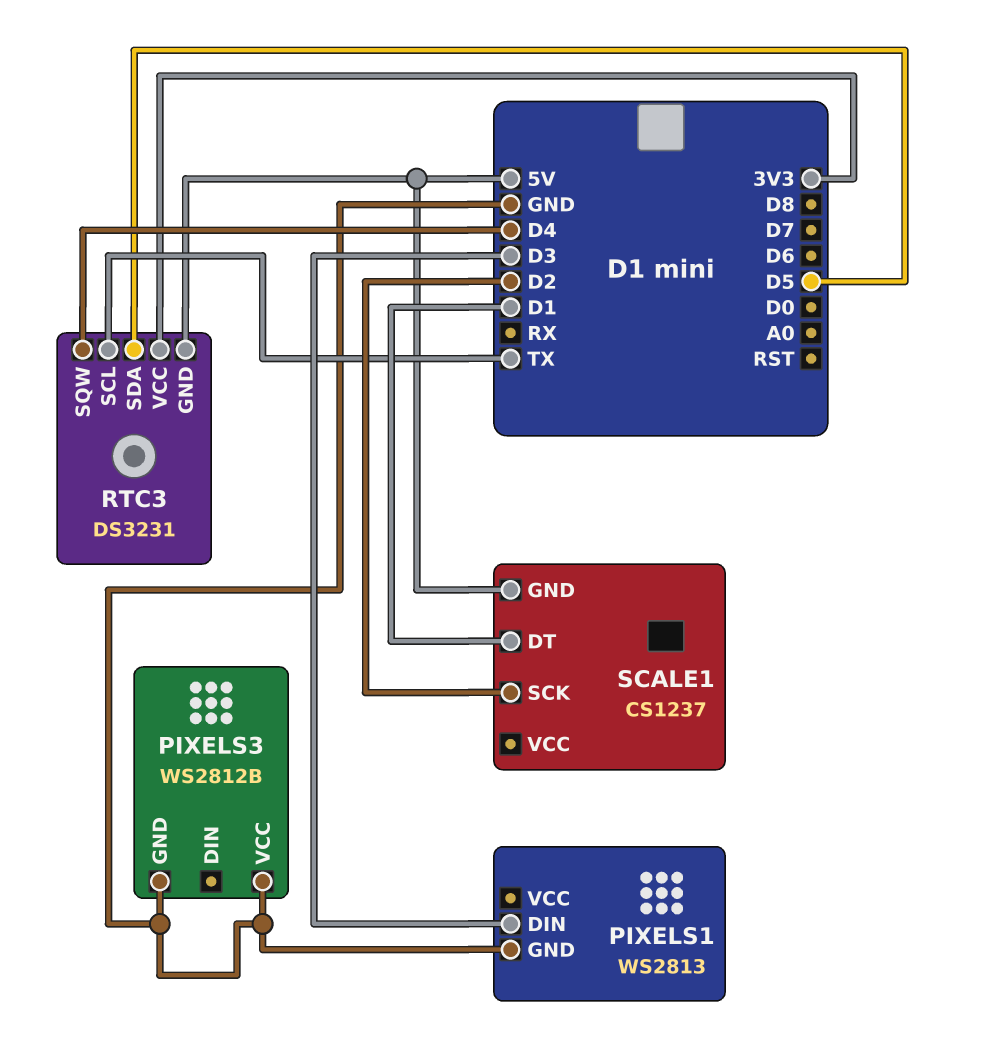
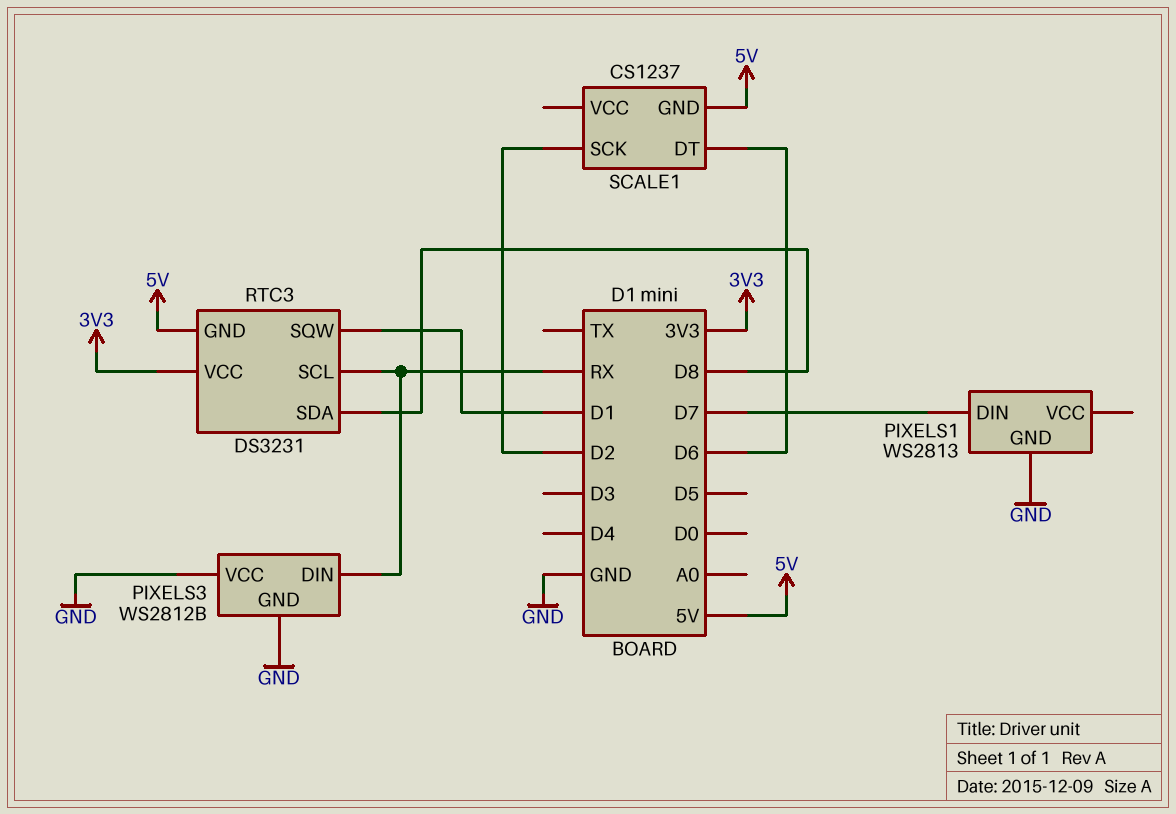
PIXELS1 pin DIN: D3 -> D7
PIXELS3 pin DIN: none -> RX
RTC3 pin SCL: TX -> RX
RTC3 pin SDA: D5 -> D8
RTC3 pin SQW: D4 -> D1
SCALE1 pin DT: D1 -> D6

